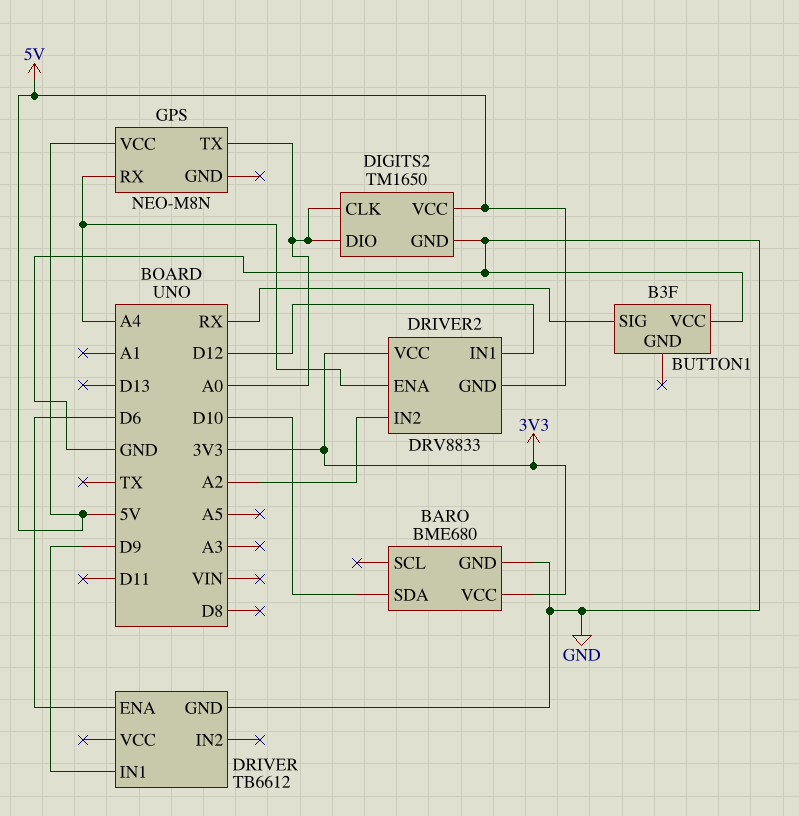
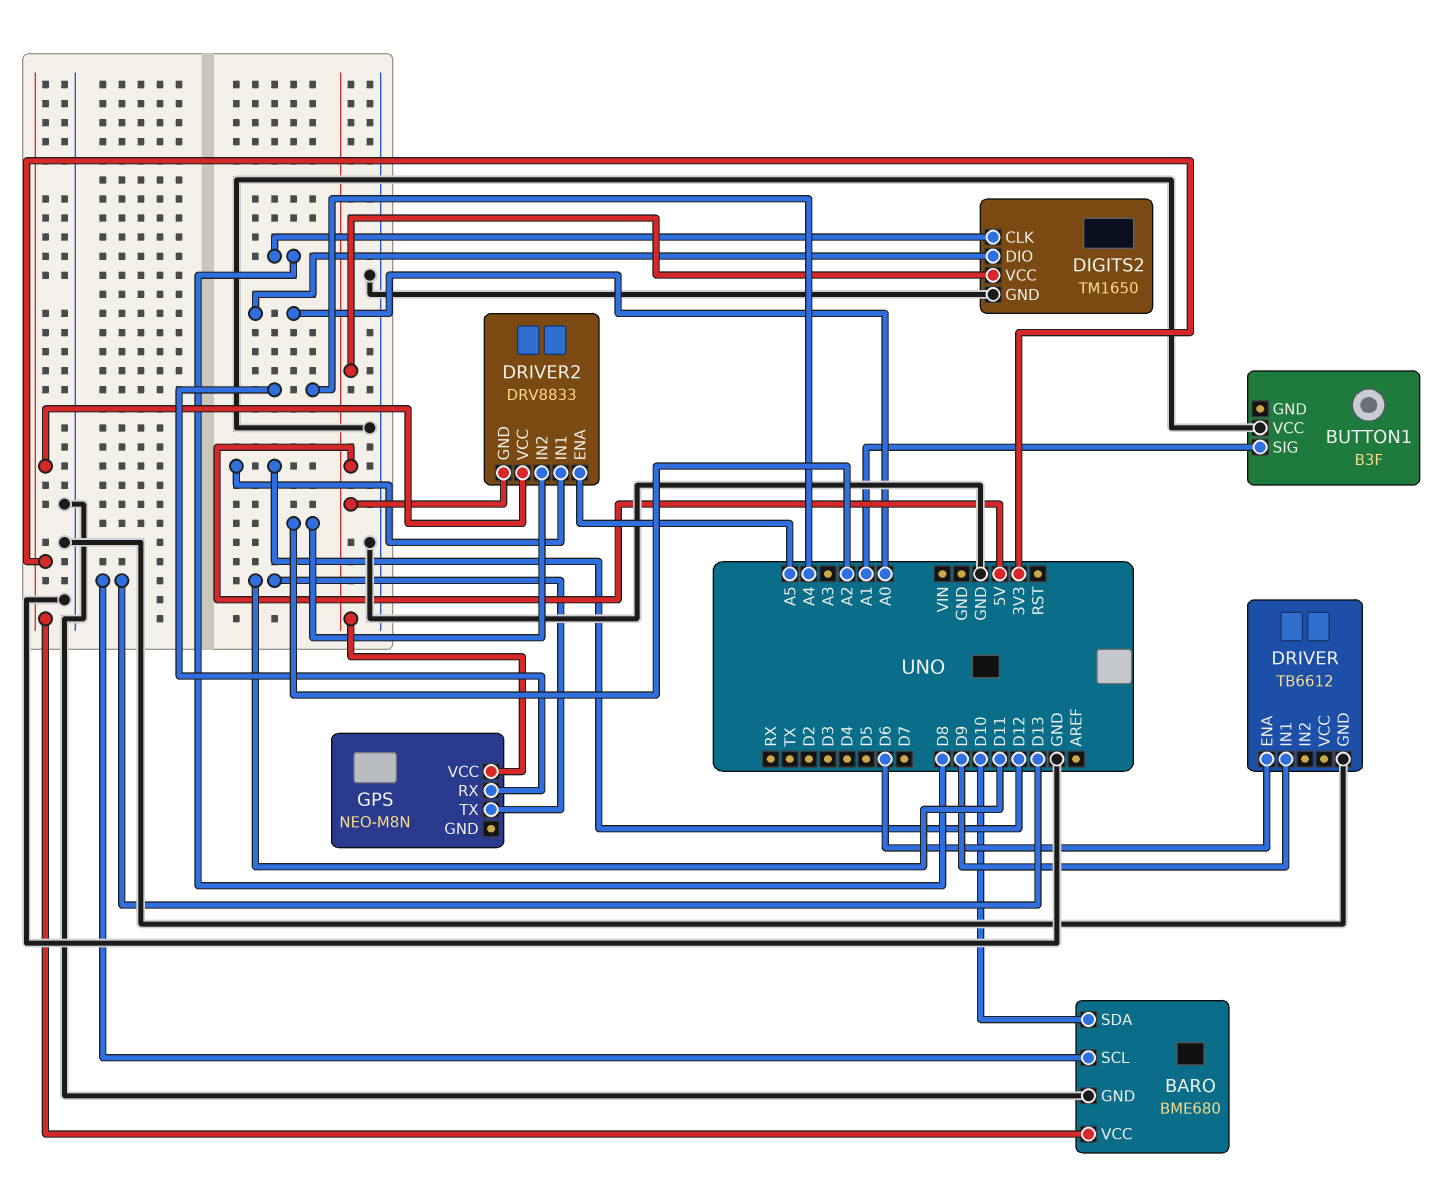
BARO pin SCL: none -> D13
BUTTON1 pin SIG: RX -> A1
DIGITS2 pin CLK: A0 -> D8
DRIVER2 pin ENA: A4 -> A5
GPS pin TX: A0 -> D11

